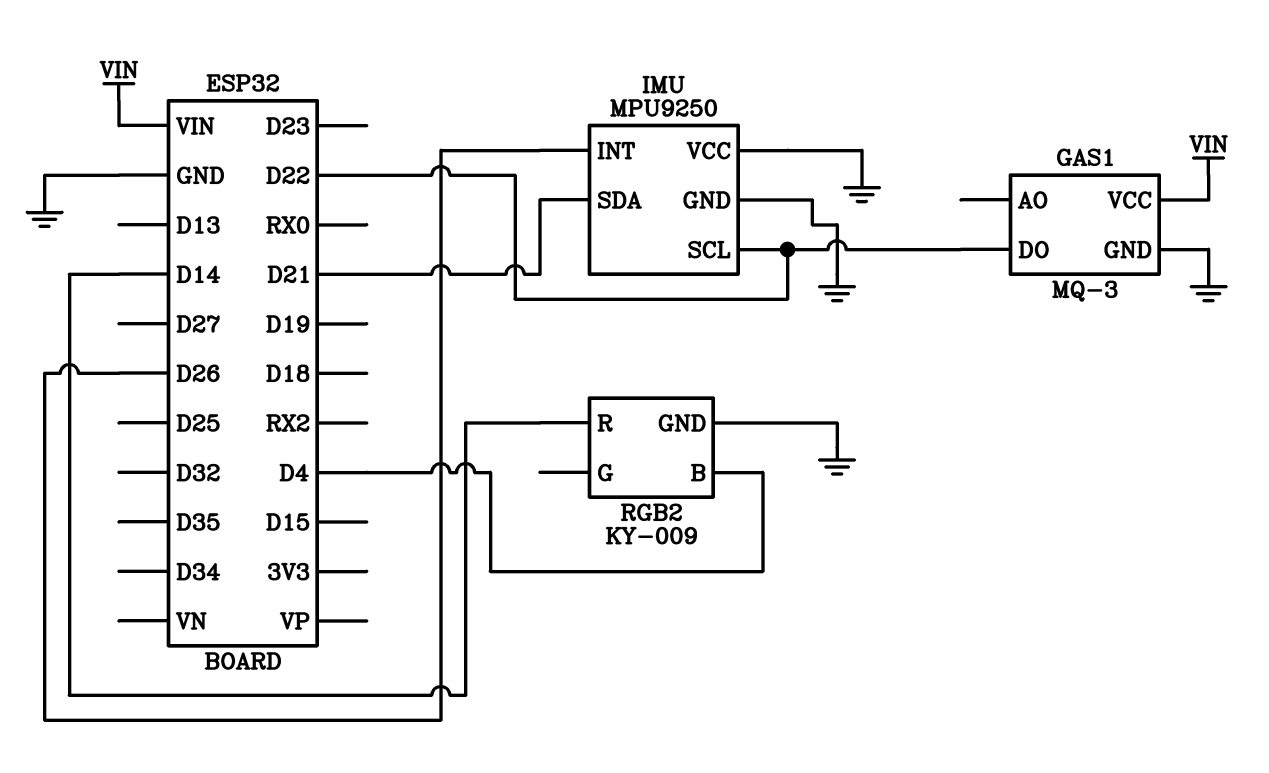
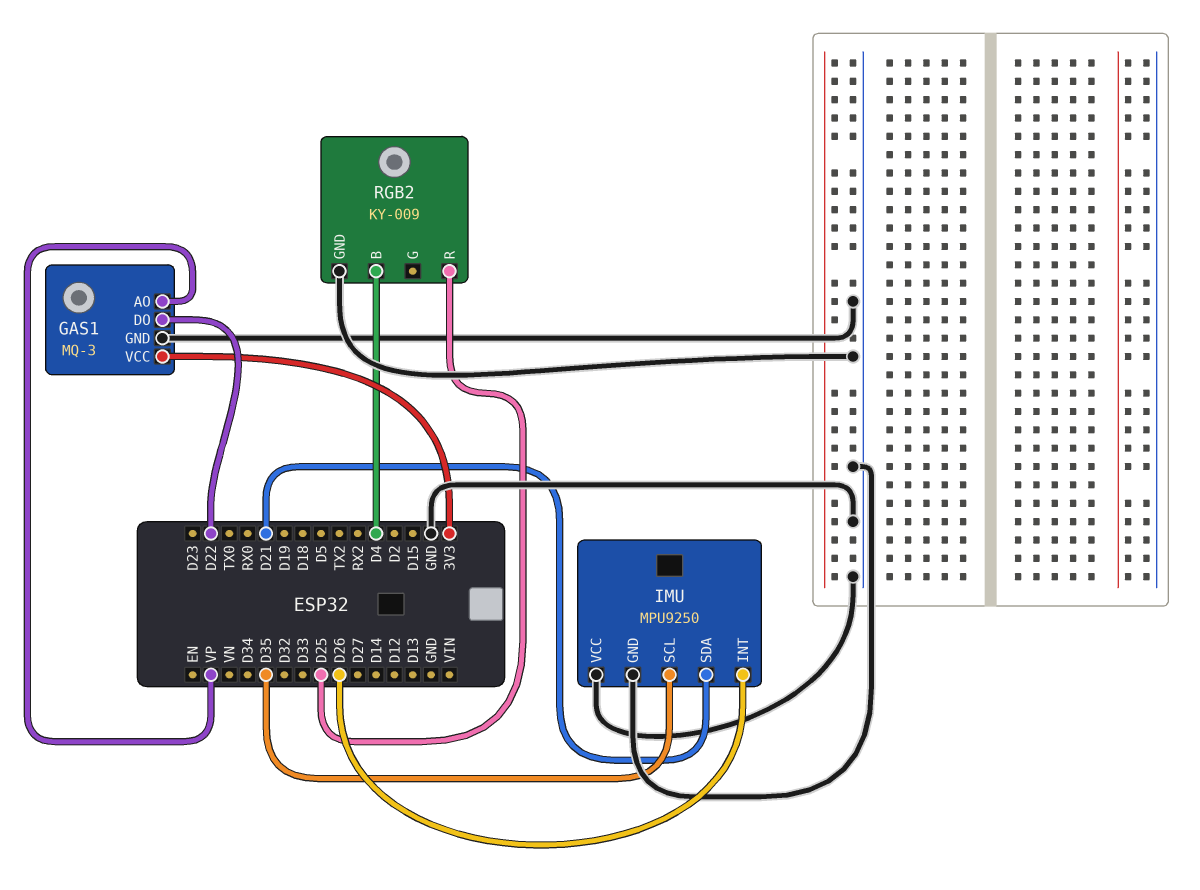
GAS1 pin AO: none -> VP
GAS1 pin VCC: VIN -> 3V3
IMU pin SCL: D22 -> D35
RGB2 pin R: D14 -> D25

